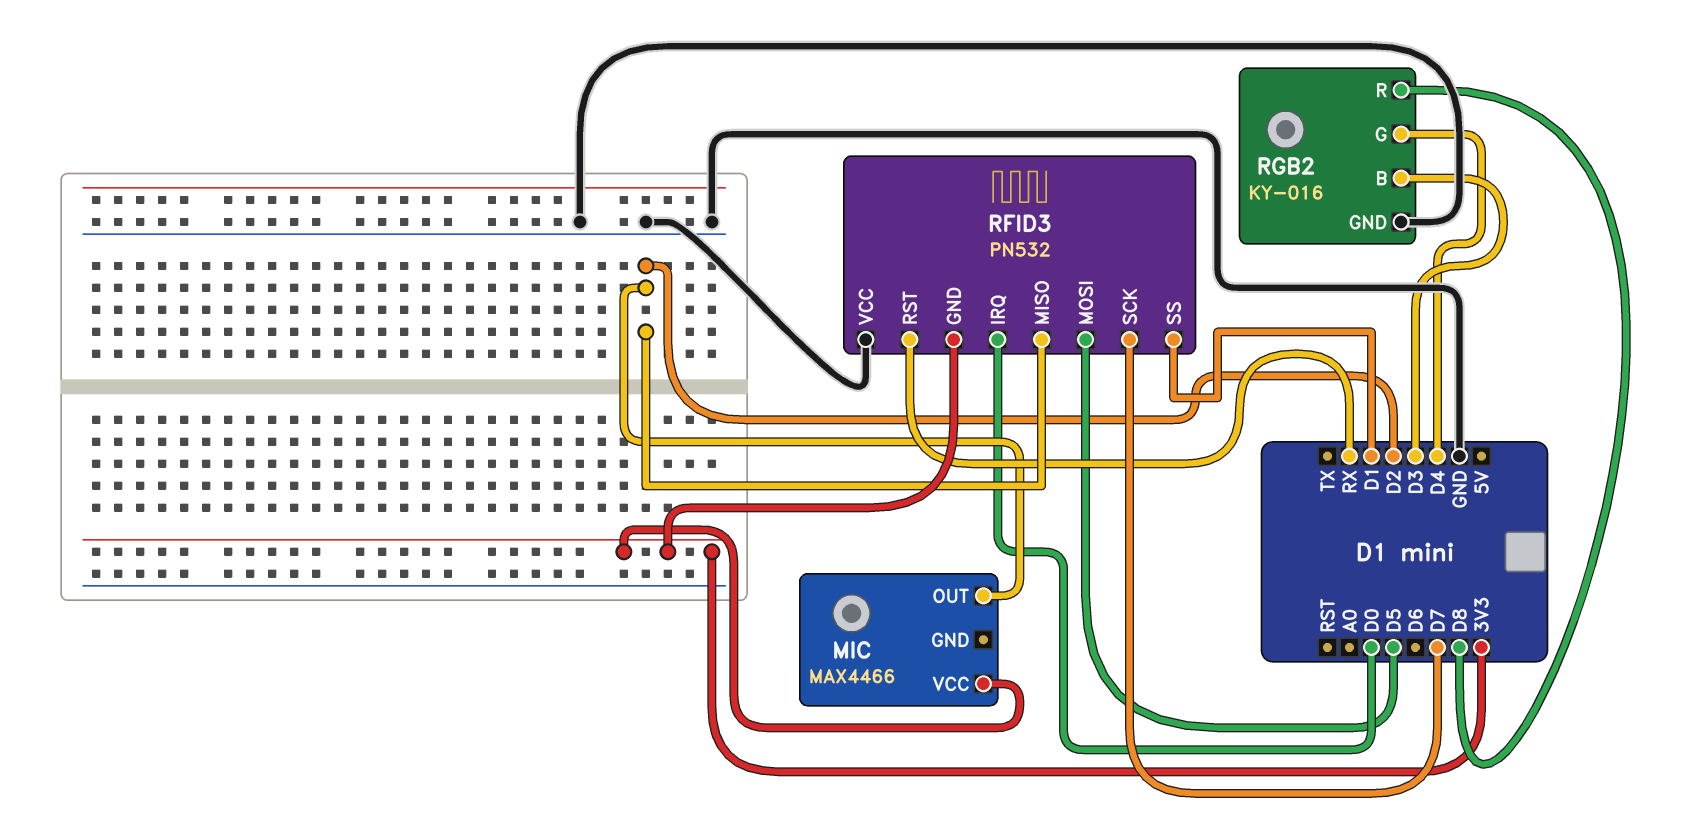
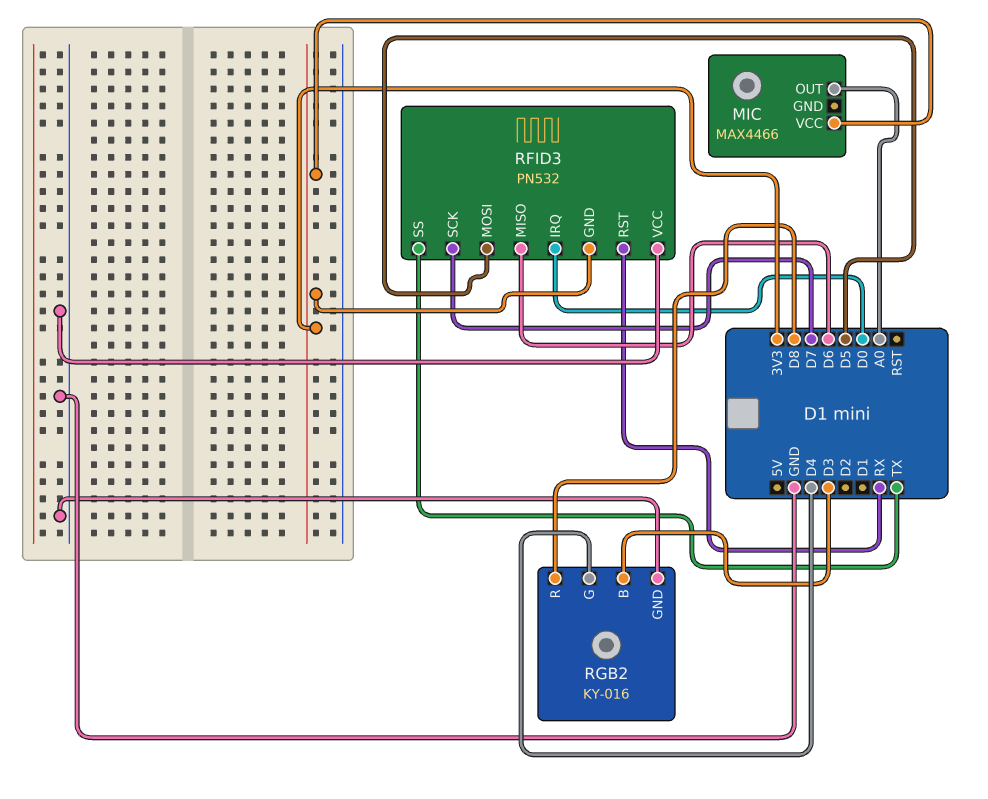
MIC pin OUT: D2 -> A0
RFID3 pin MISO: D2 -> D6
RFID3 pin SS: D1 -> TX

